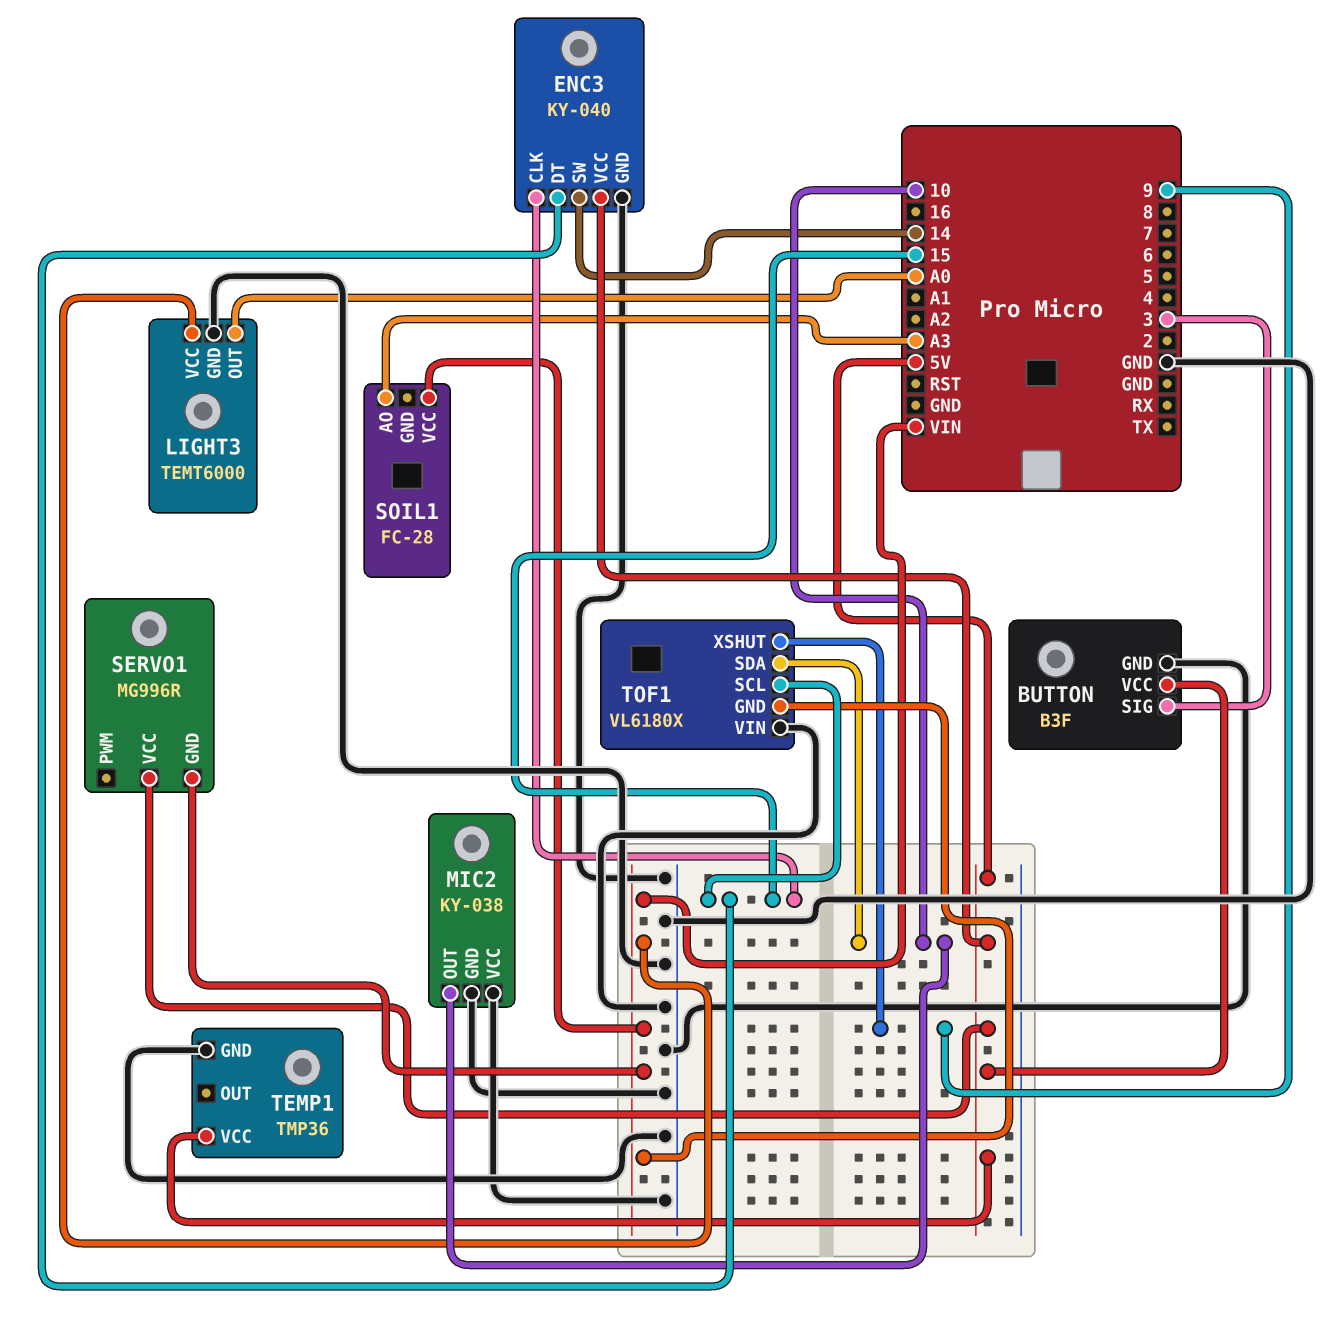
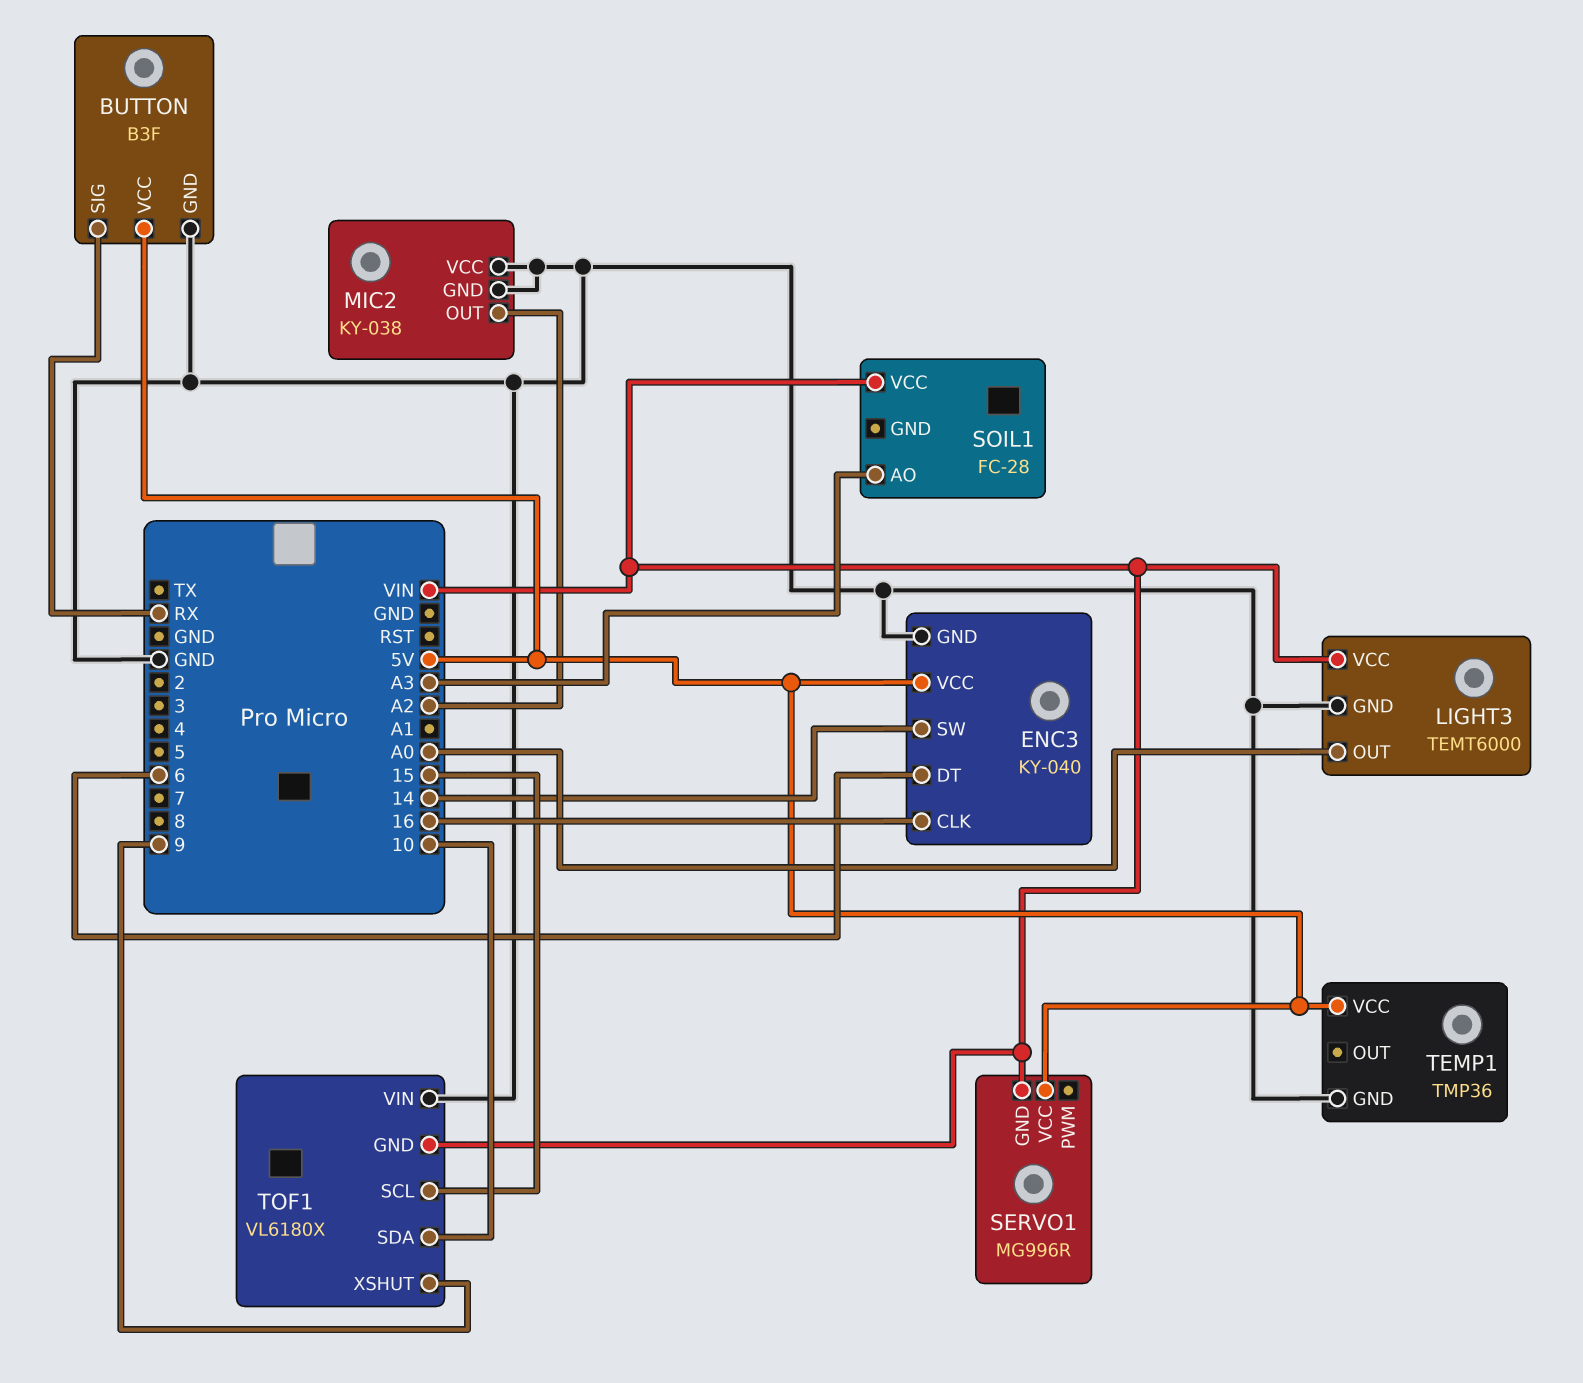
BUTTON pin SIG: 3 -> RX
ENC3 pin CLK: 15 -> 16
ENC3 pin DT: 15 -> 6
MIC2 pin OUT: 10 -> A2

